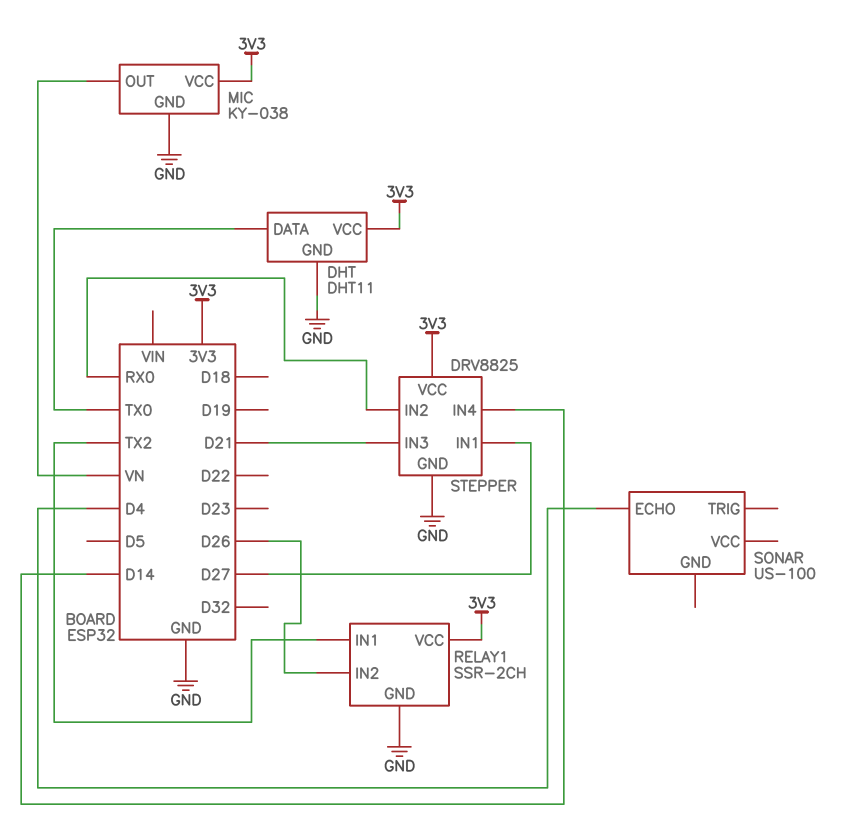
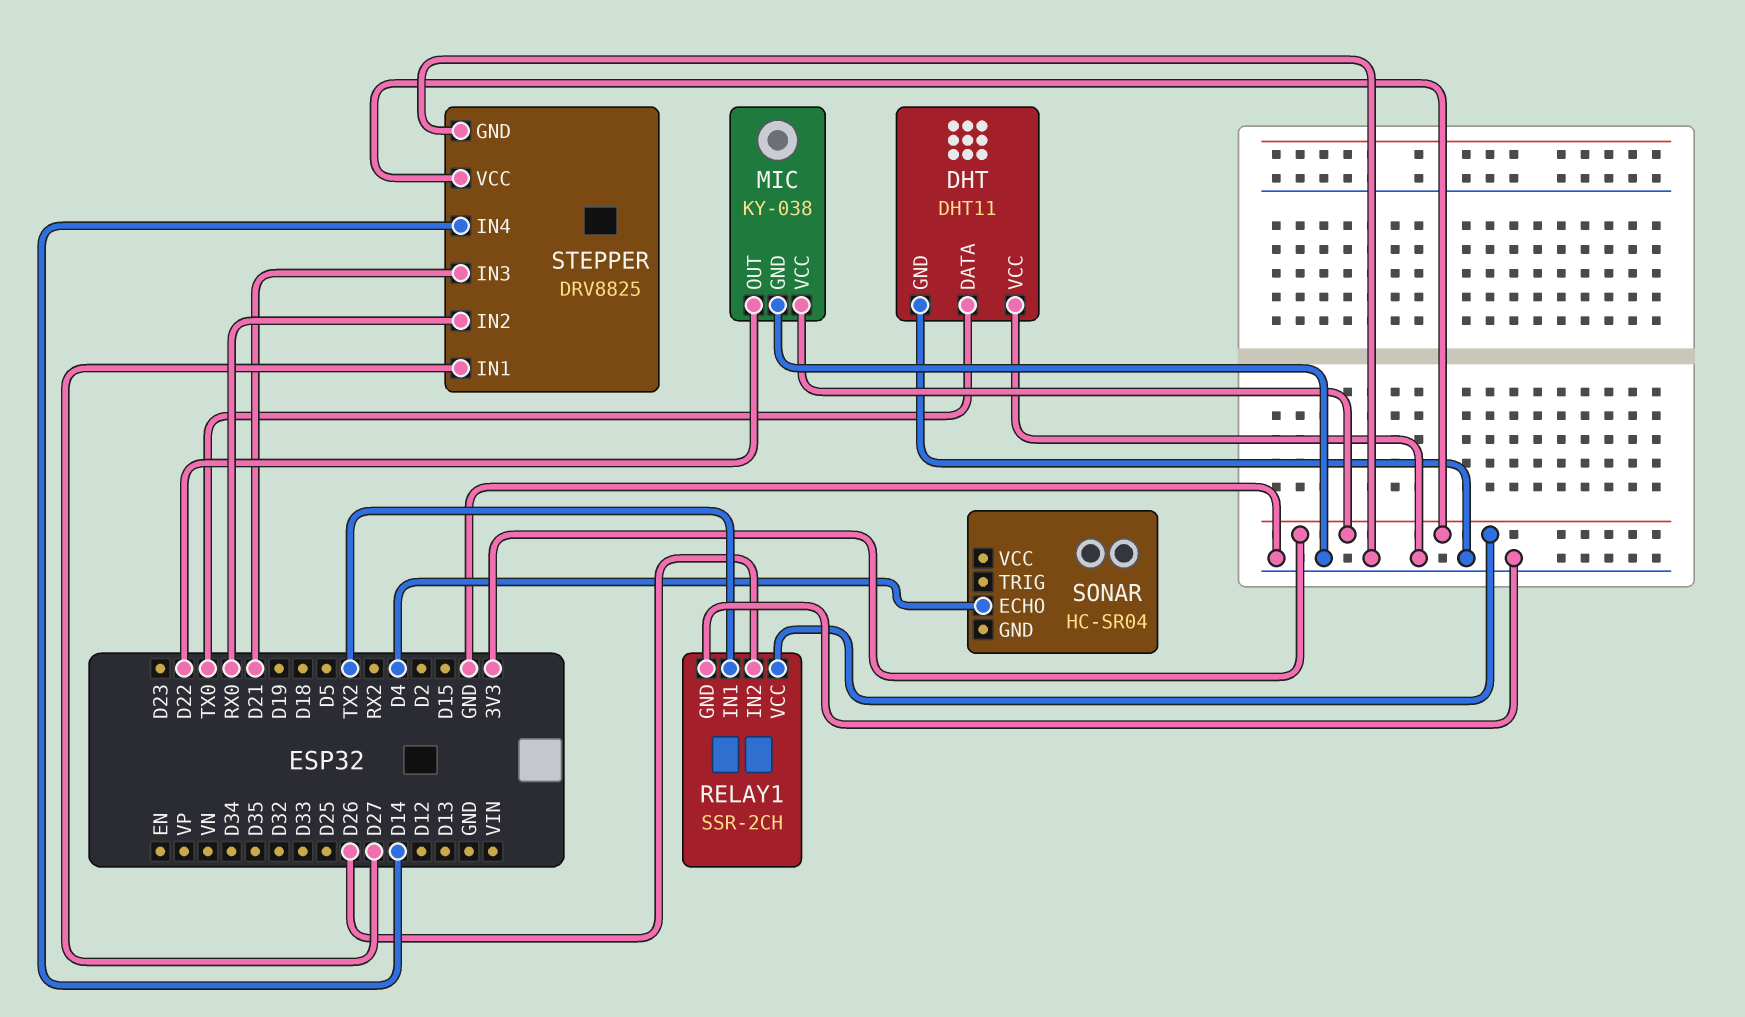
DHT pin VCC: 3V3 -> GND
MIC pin OUT: VN -> D22
SONAR: US-100 -> HC-SR04

